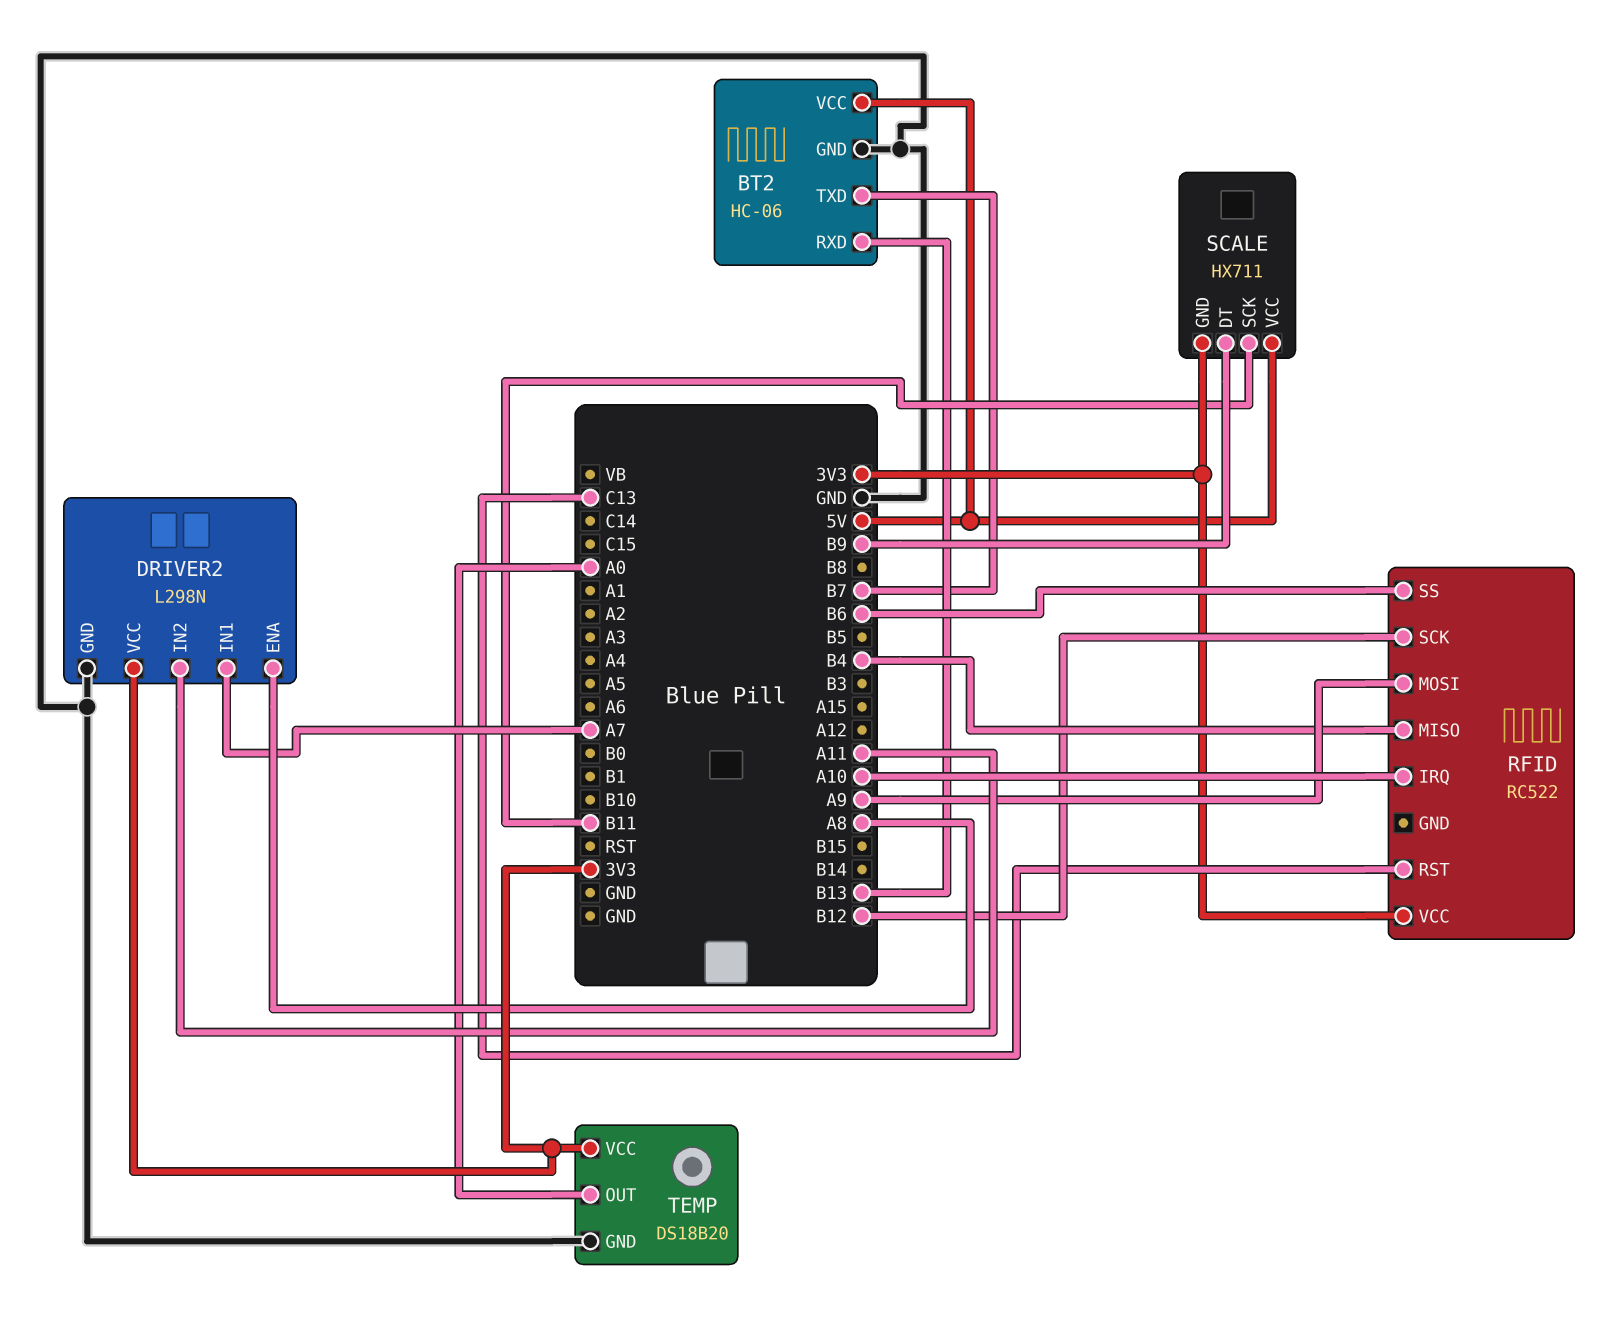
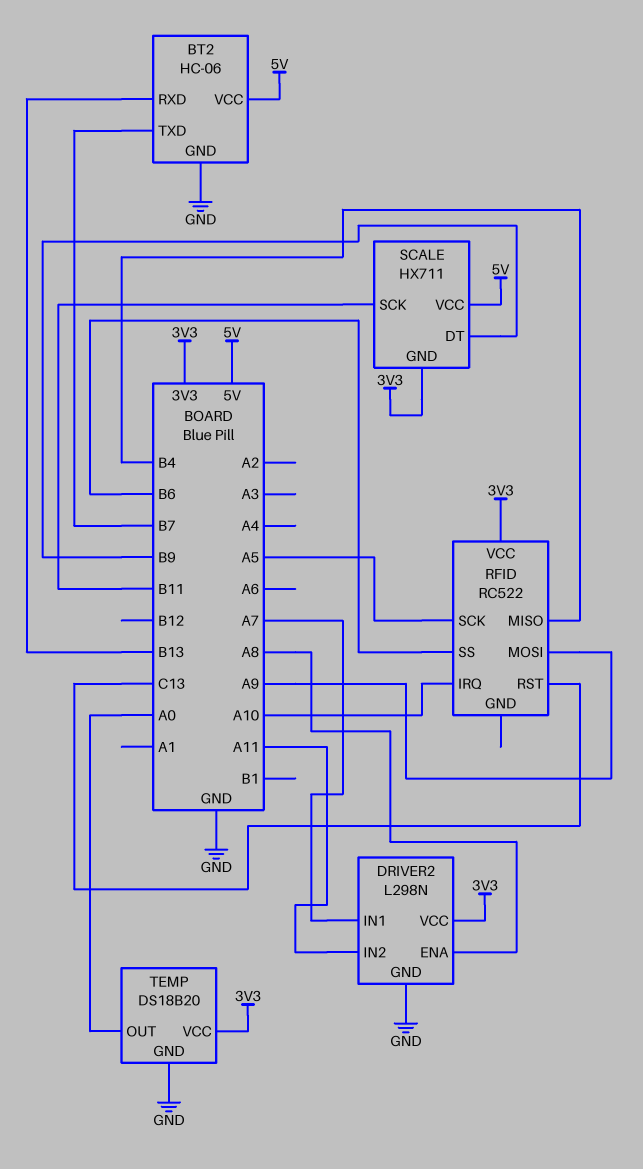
RFID pin SCK: B12 -> A5

